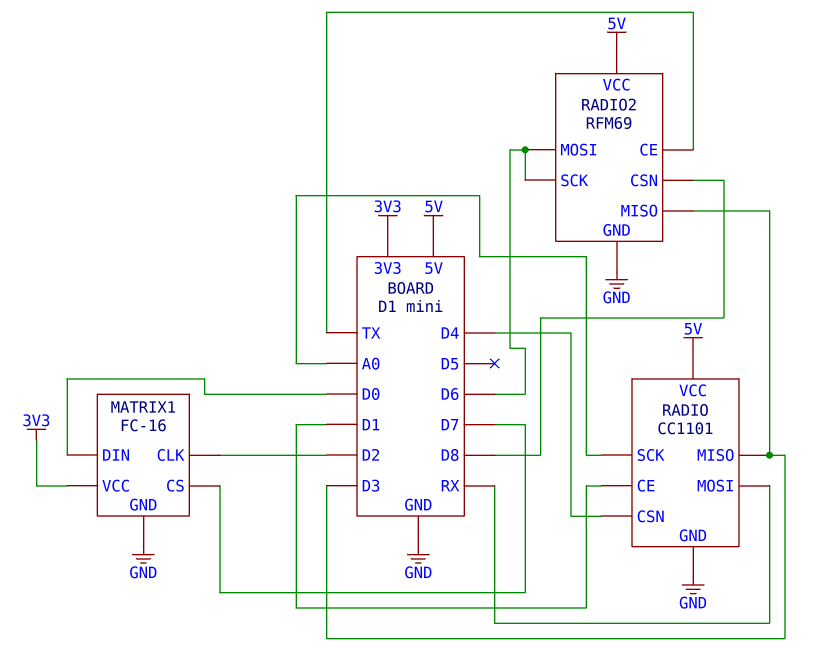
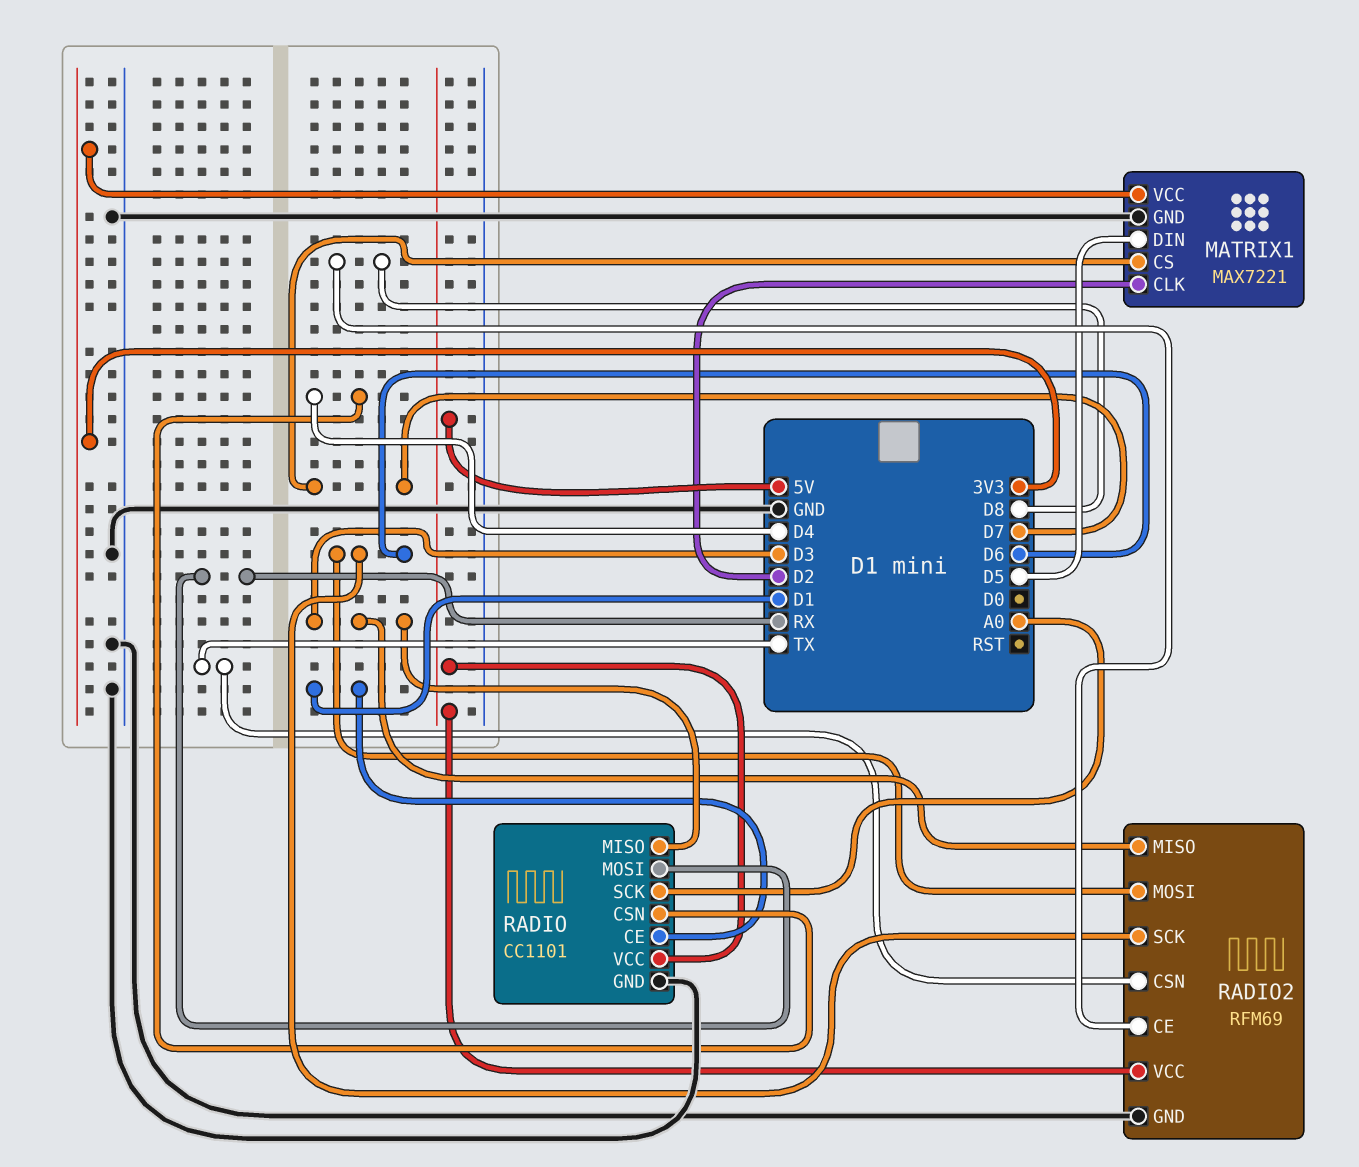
MATRIX1: FC-16 -> MAX7221
MATRIX1 pin DIN: D0 -> D5
RADIO2 pin CE: TX -> D8
RADIO2 pin CSN: D8 -> TX

